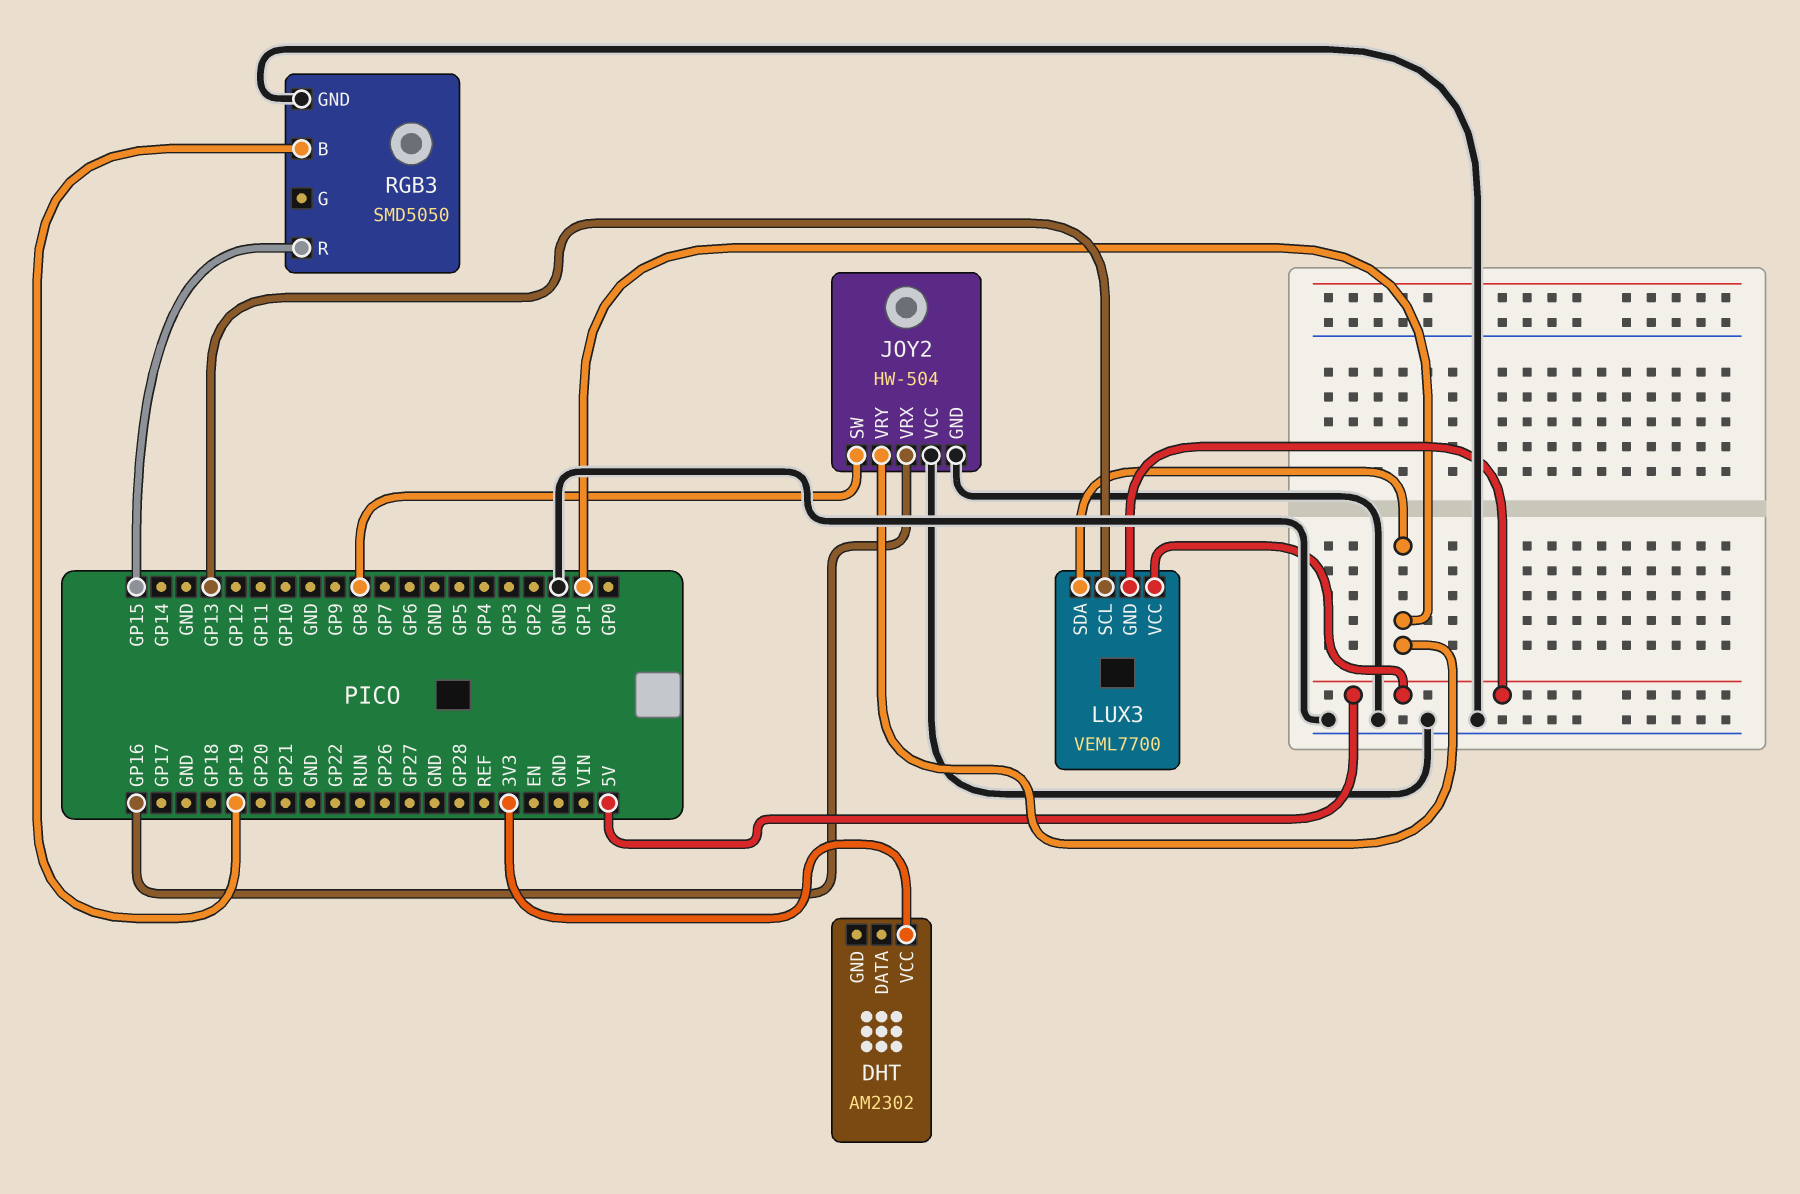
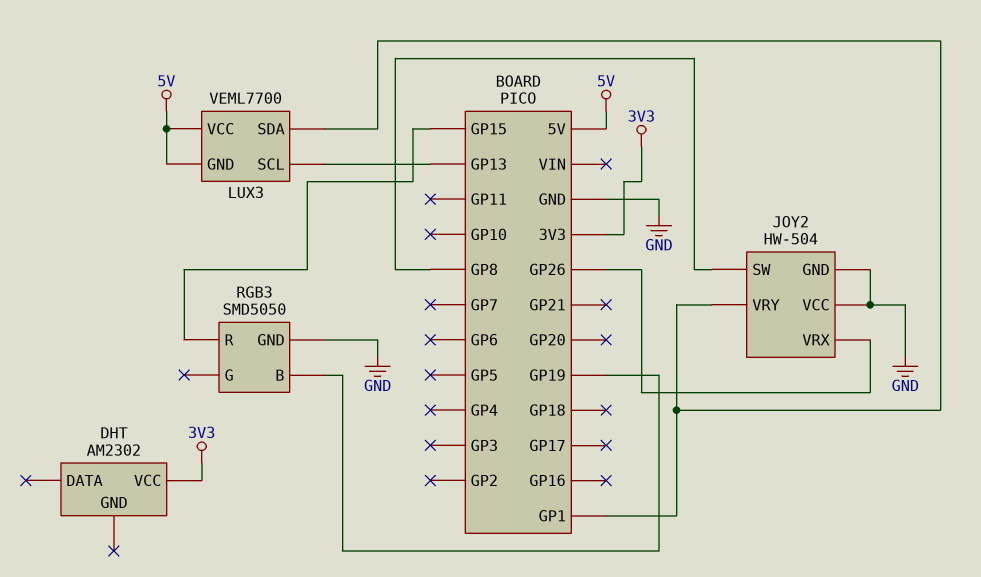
JOY2 pin VRX: GP16 -> GP26

